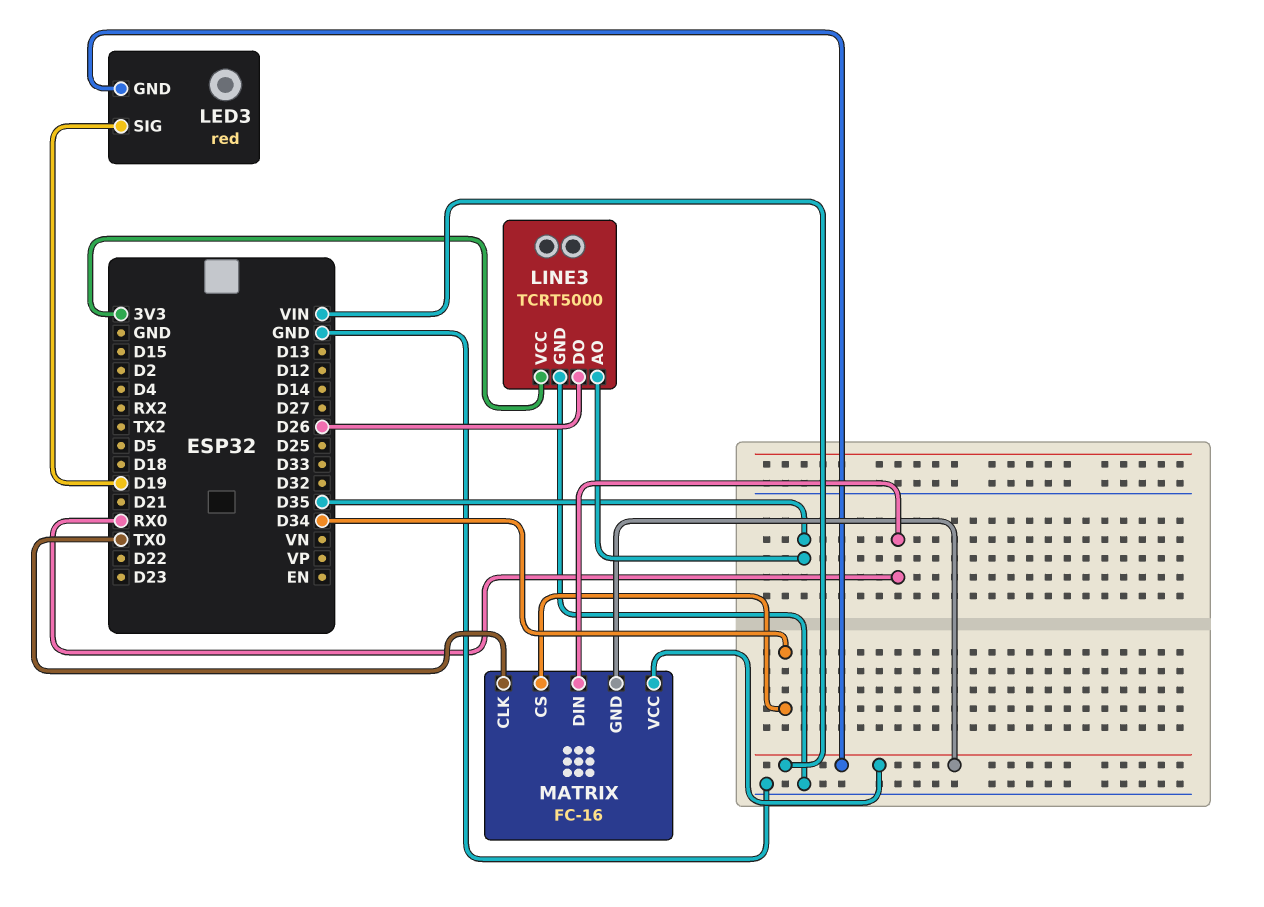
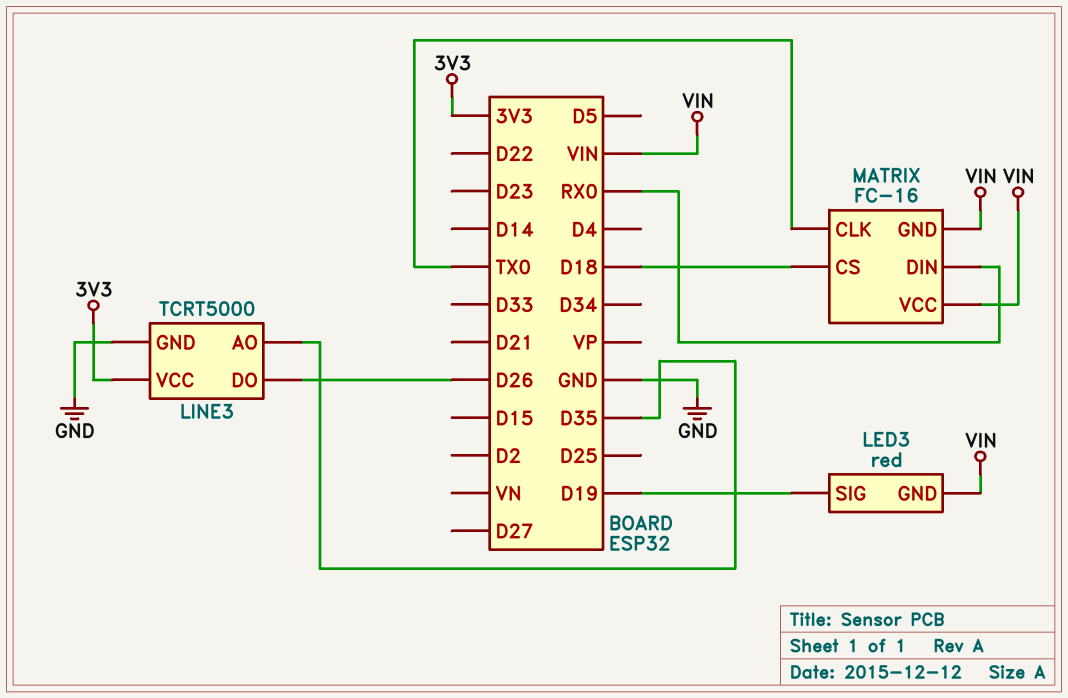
MATRIX pin CS: D34 -> D18

